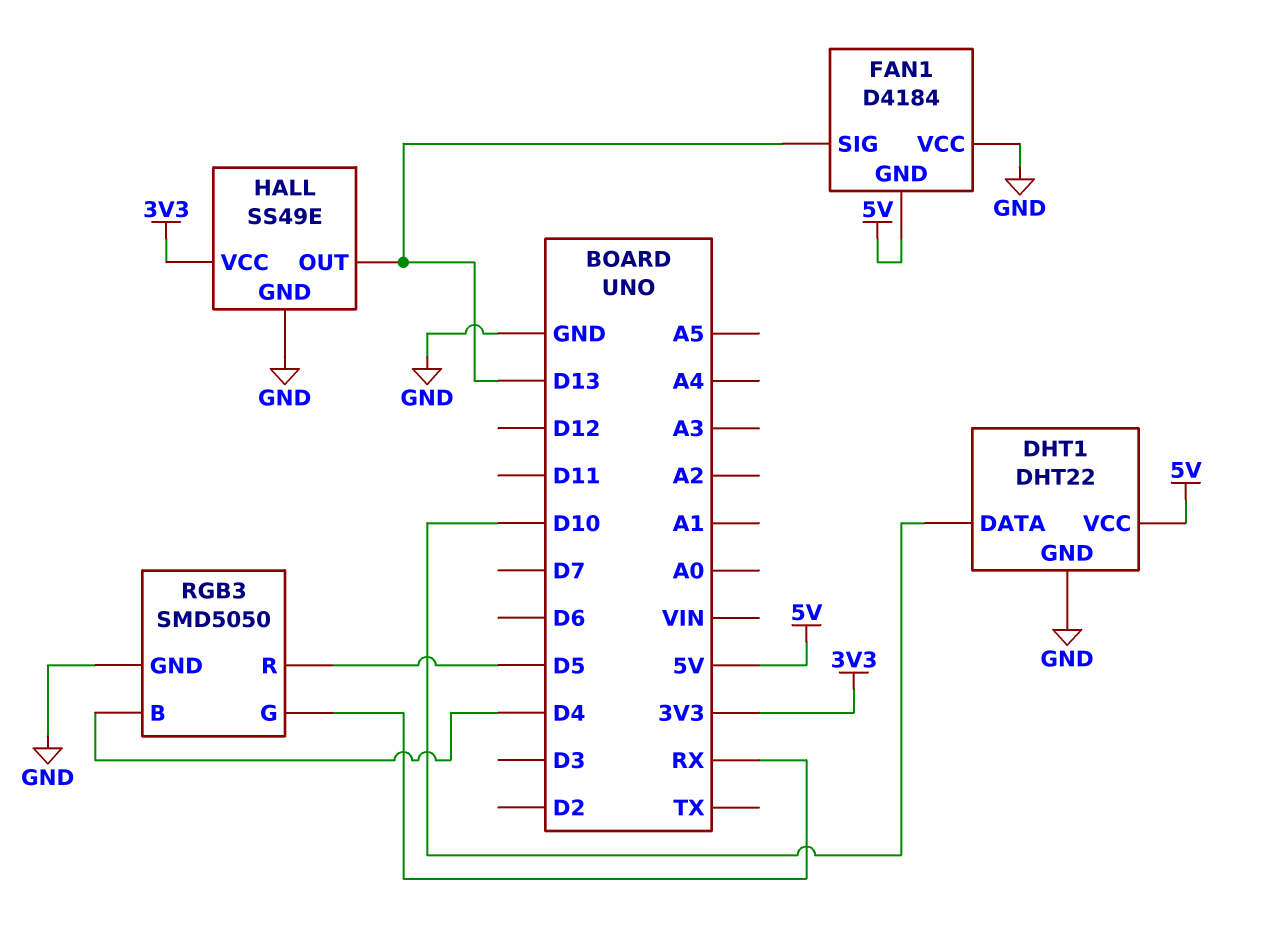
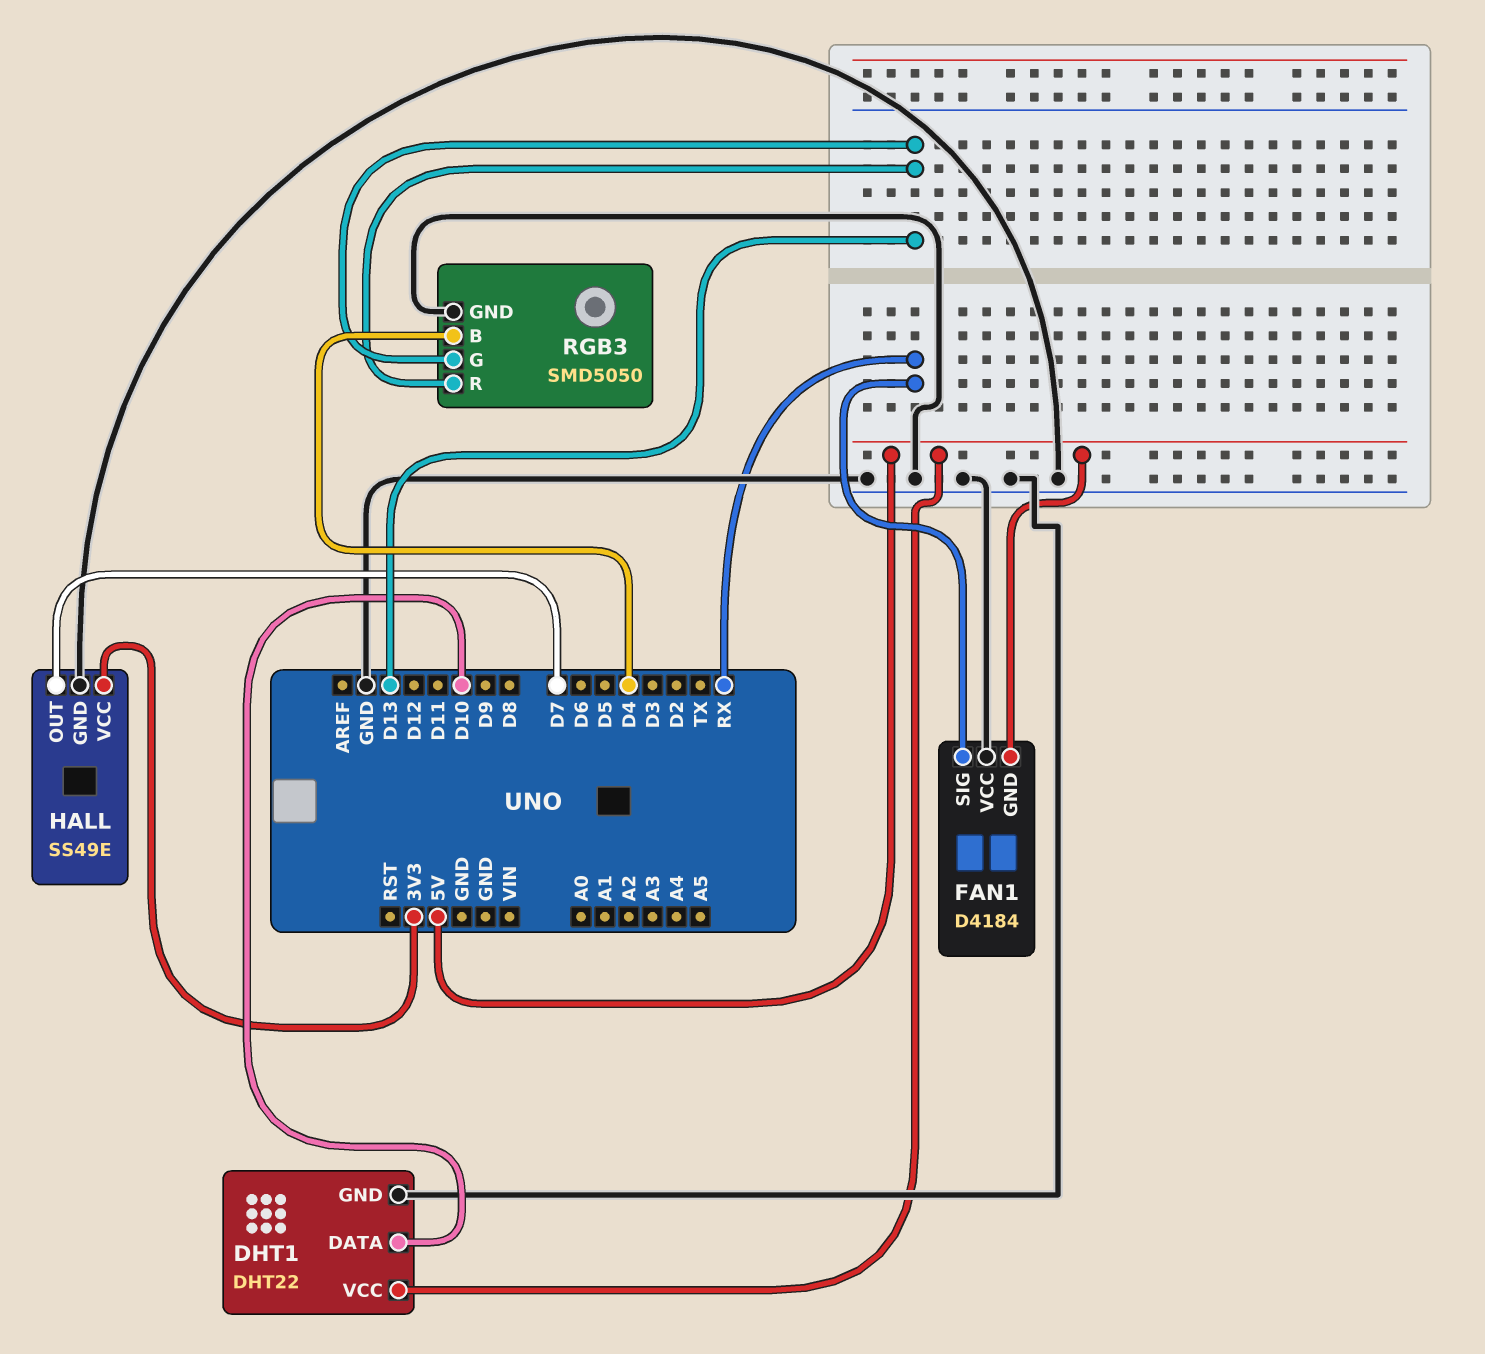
FAN1 pin SIG: D13 -> RX
HALL pin OUT: D13 -> D7
RGB3 pin G: RX -> D13
RGB3 pin R: D5 -> D13

